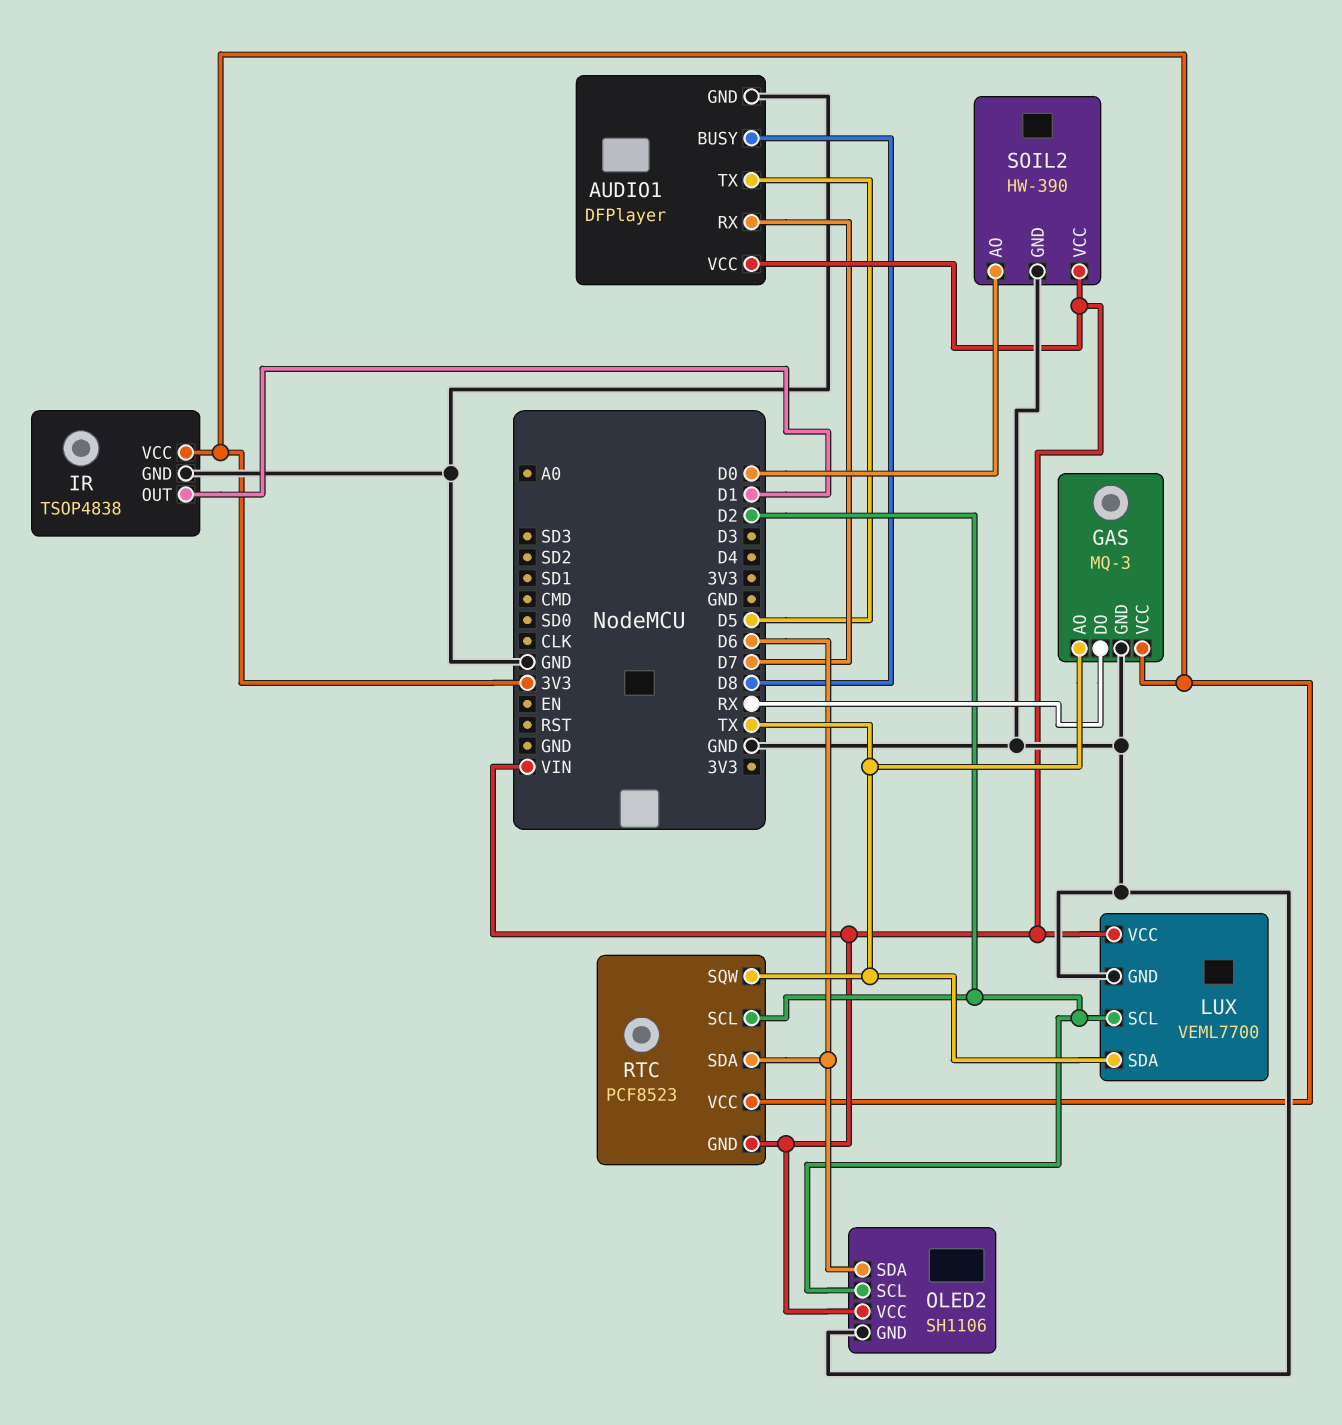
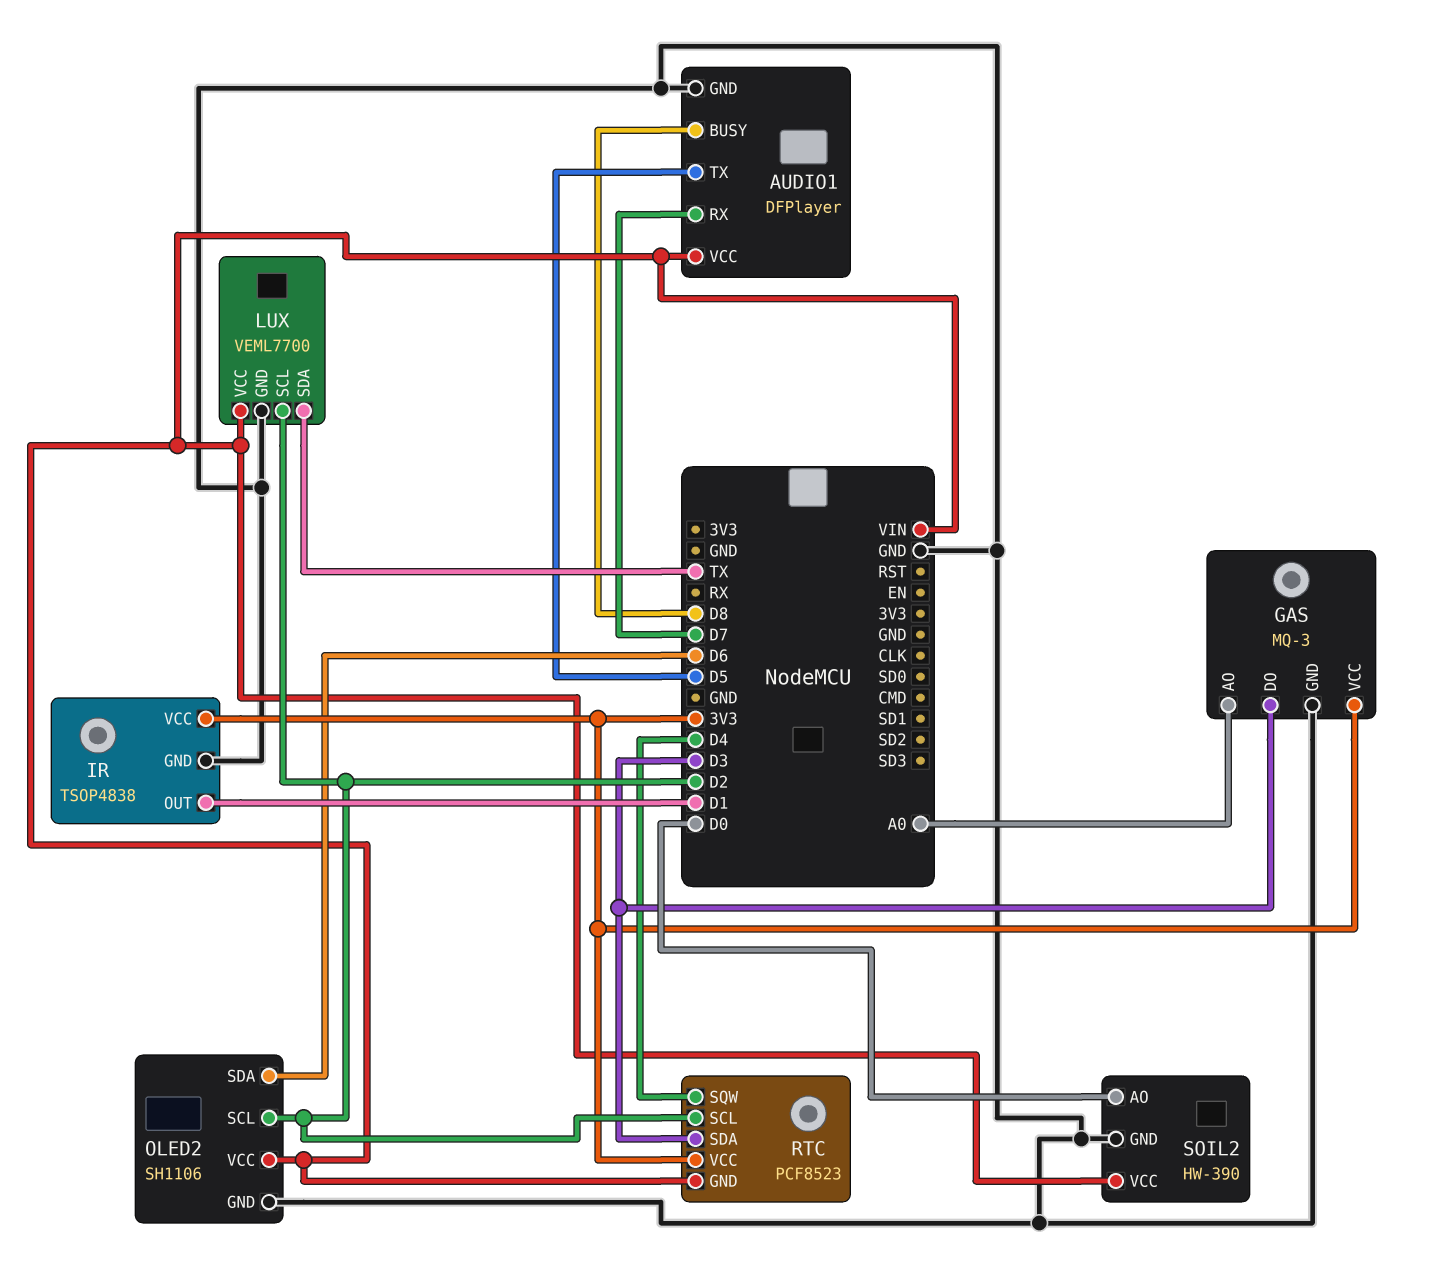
GAS pin AO: TX -> A0
GAS pin DO: RX -> D3
RTC pin SDA: D6 -> D3
RTC pin SQW: TX -> D4

